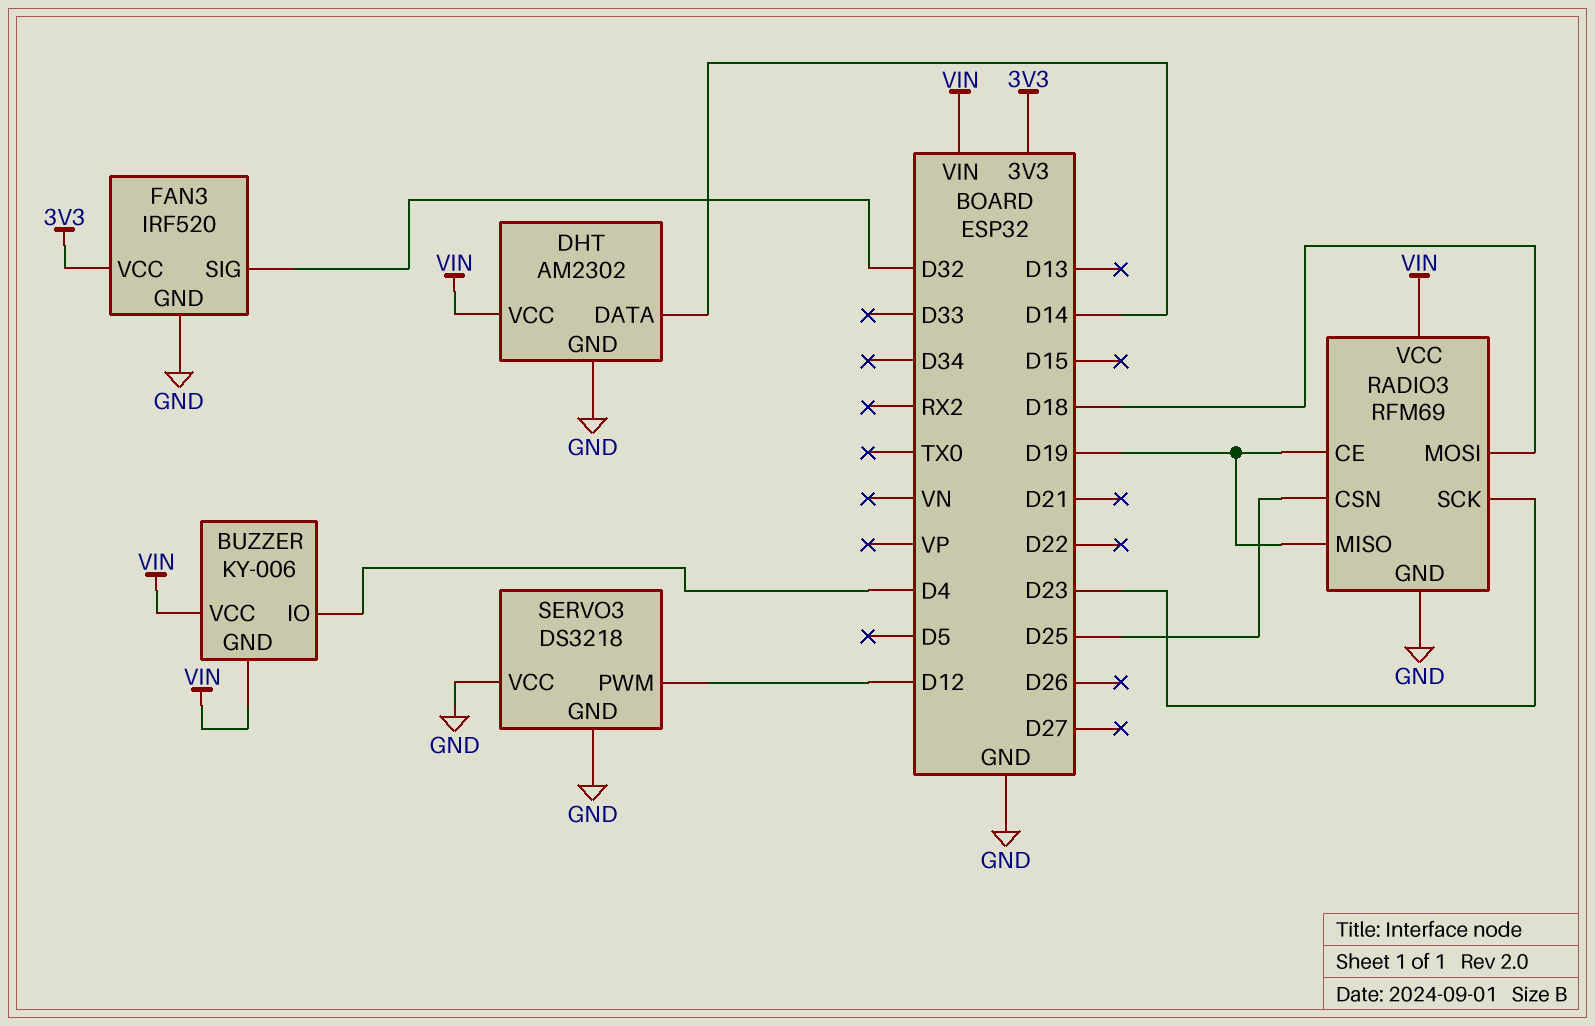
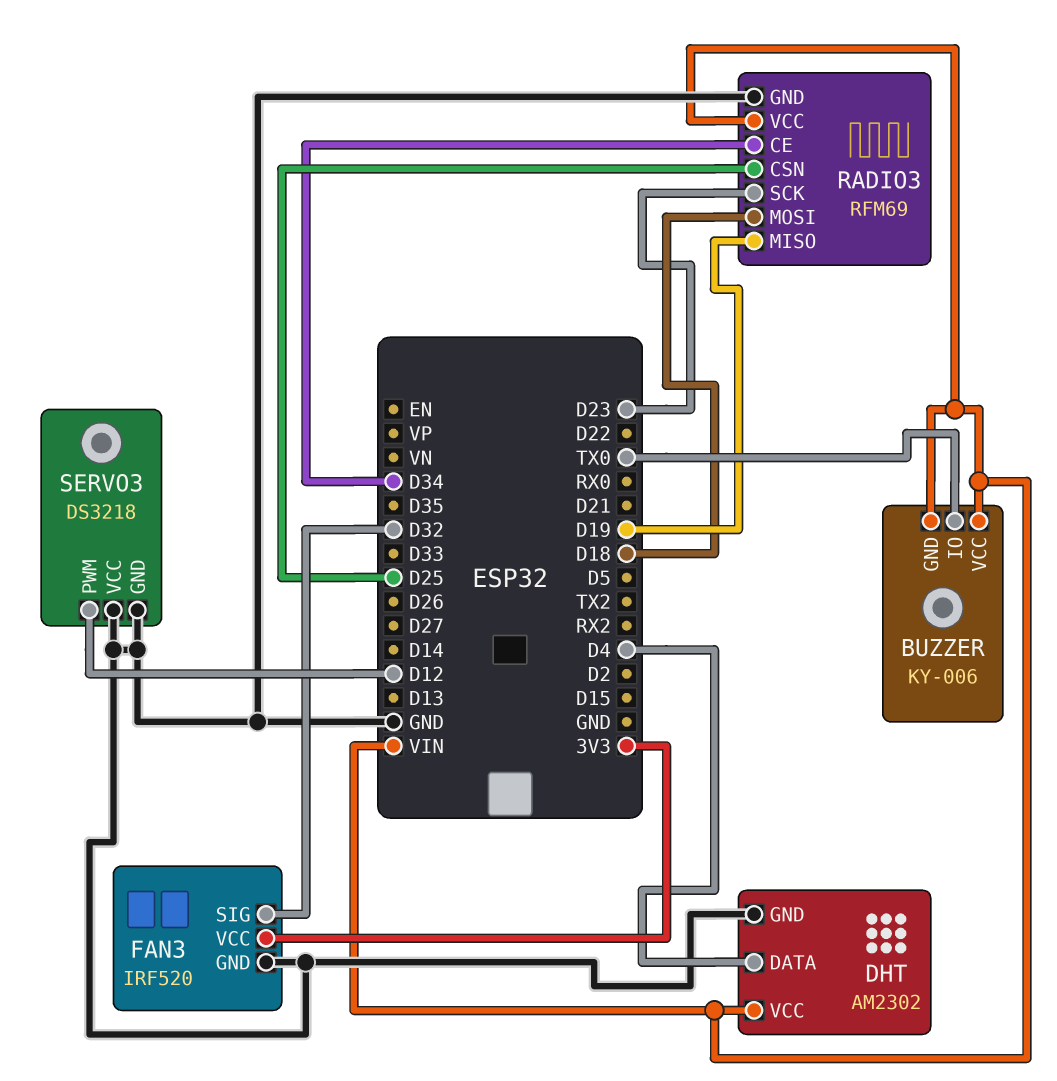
BUZZER pin IO: D4 -> TX0
DHT pin DATA: D14 -> D4
RADIO3 pin CE: D19 -> D34

